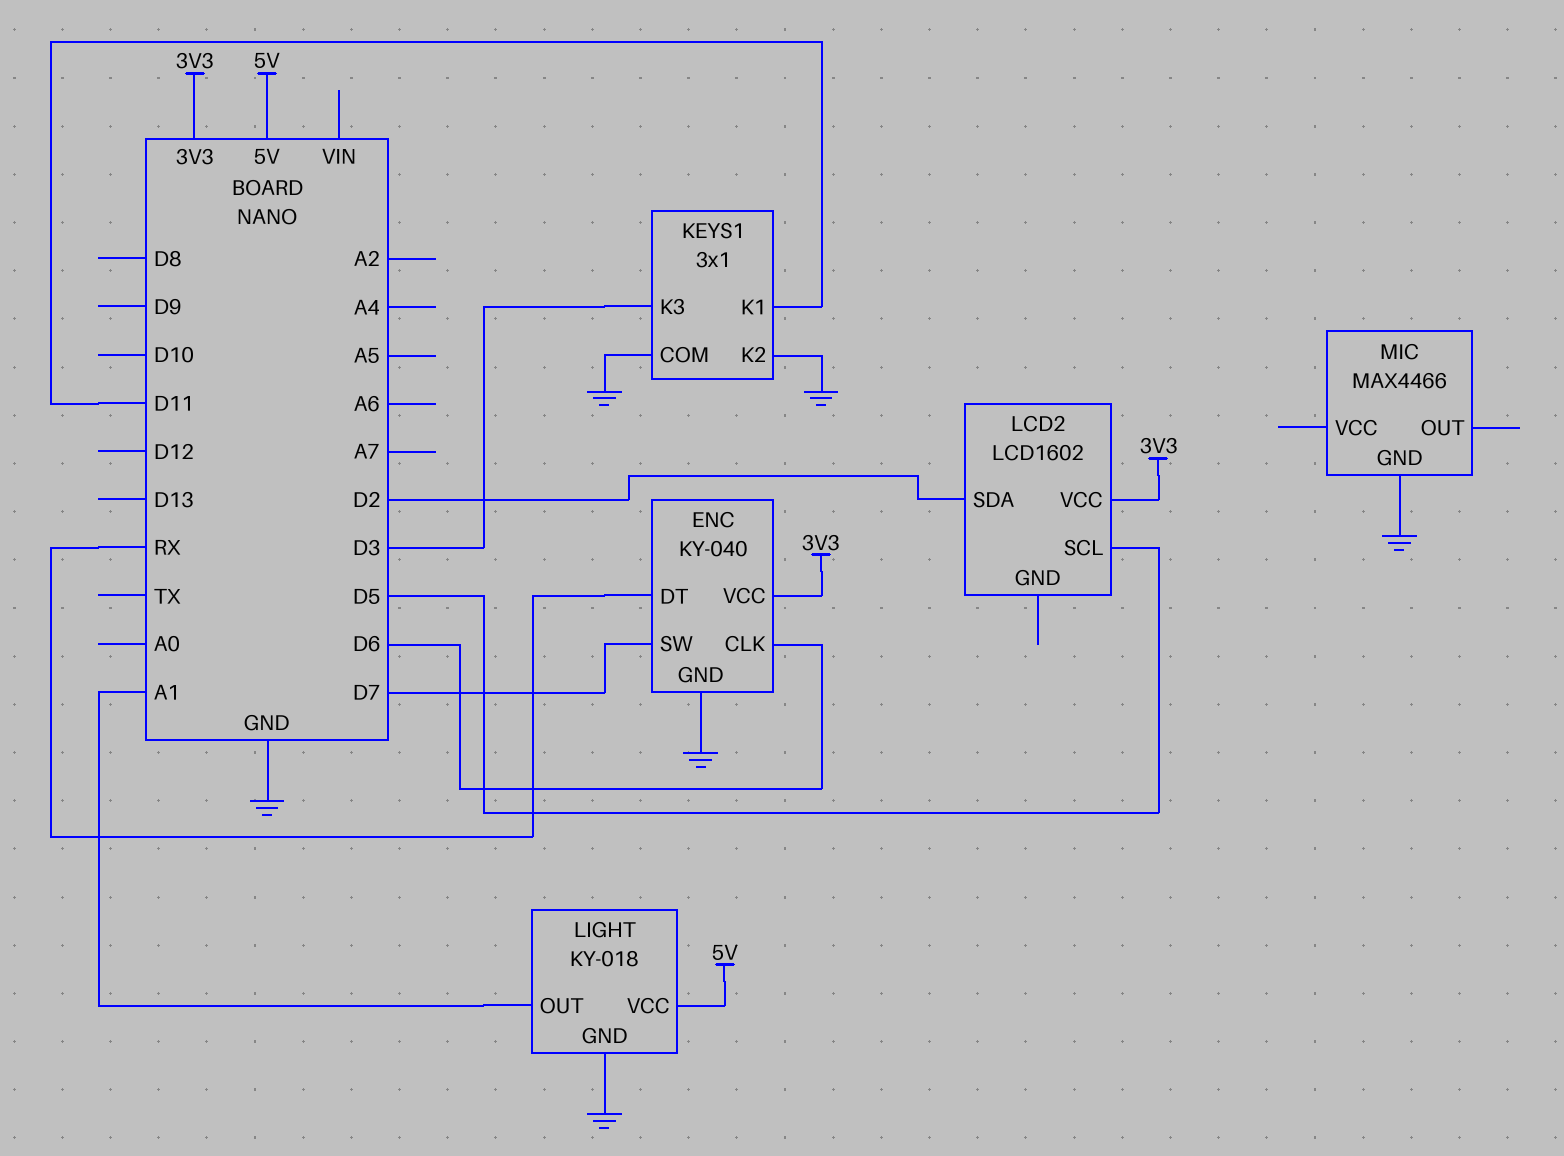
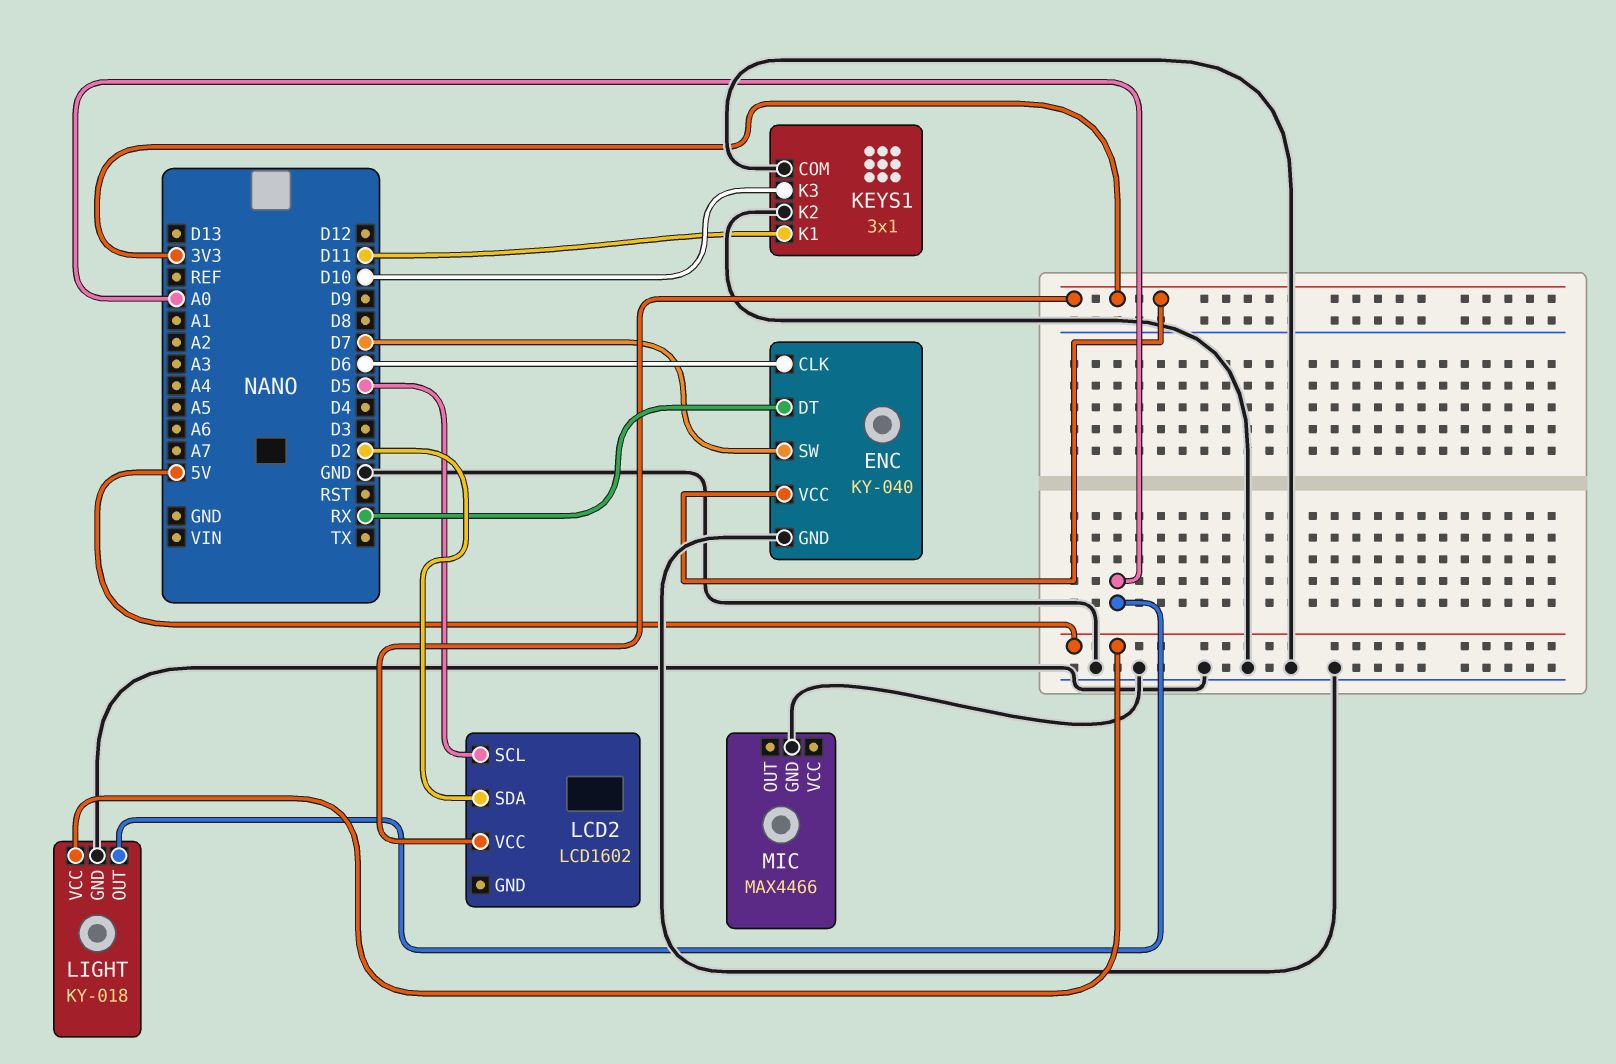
KEYS1 pin K3: D3 -> D10
LIGHT pin OUT: A1 -> A0

